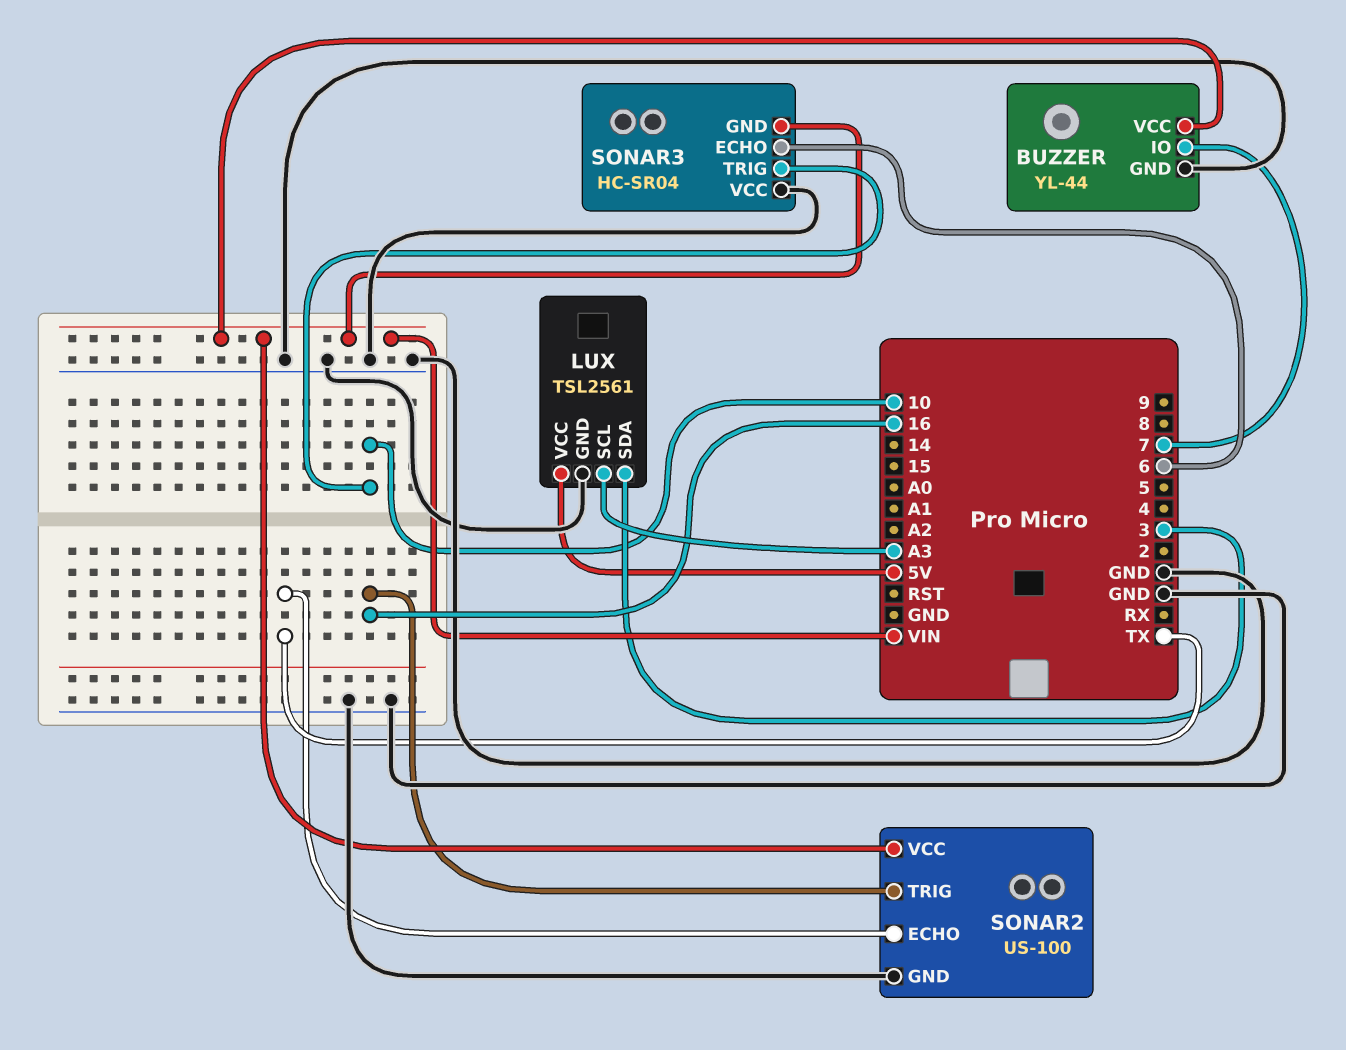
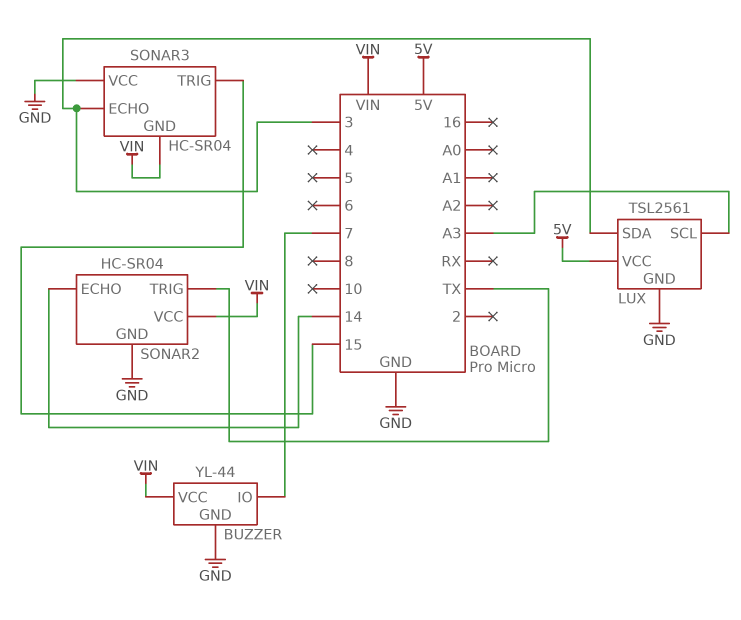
SONAR2: US-100 -> HC-SR04
SONAR2 pin ECHO: TX -> 14
SONAR2 pin TRIG: 16 -> TX
SONAR3 pin ECHO: 6 -> 3
SONAR3 pin TRIG: 10 -> 15

